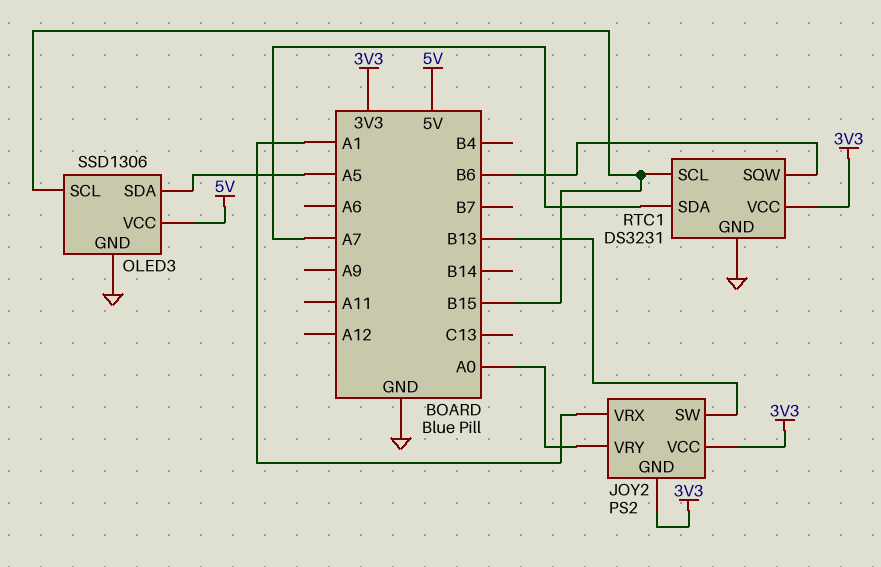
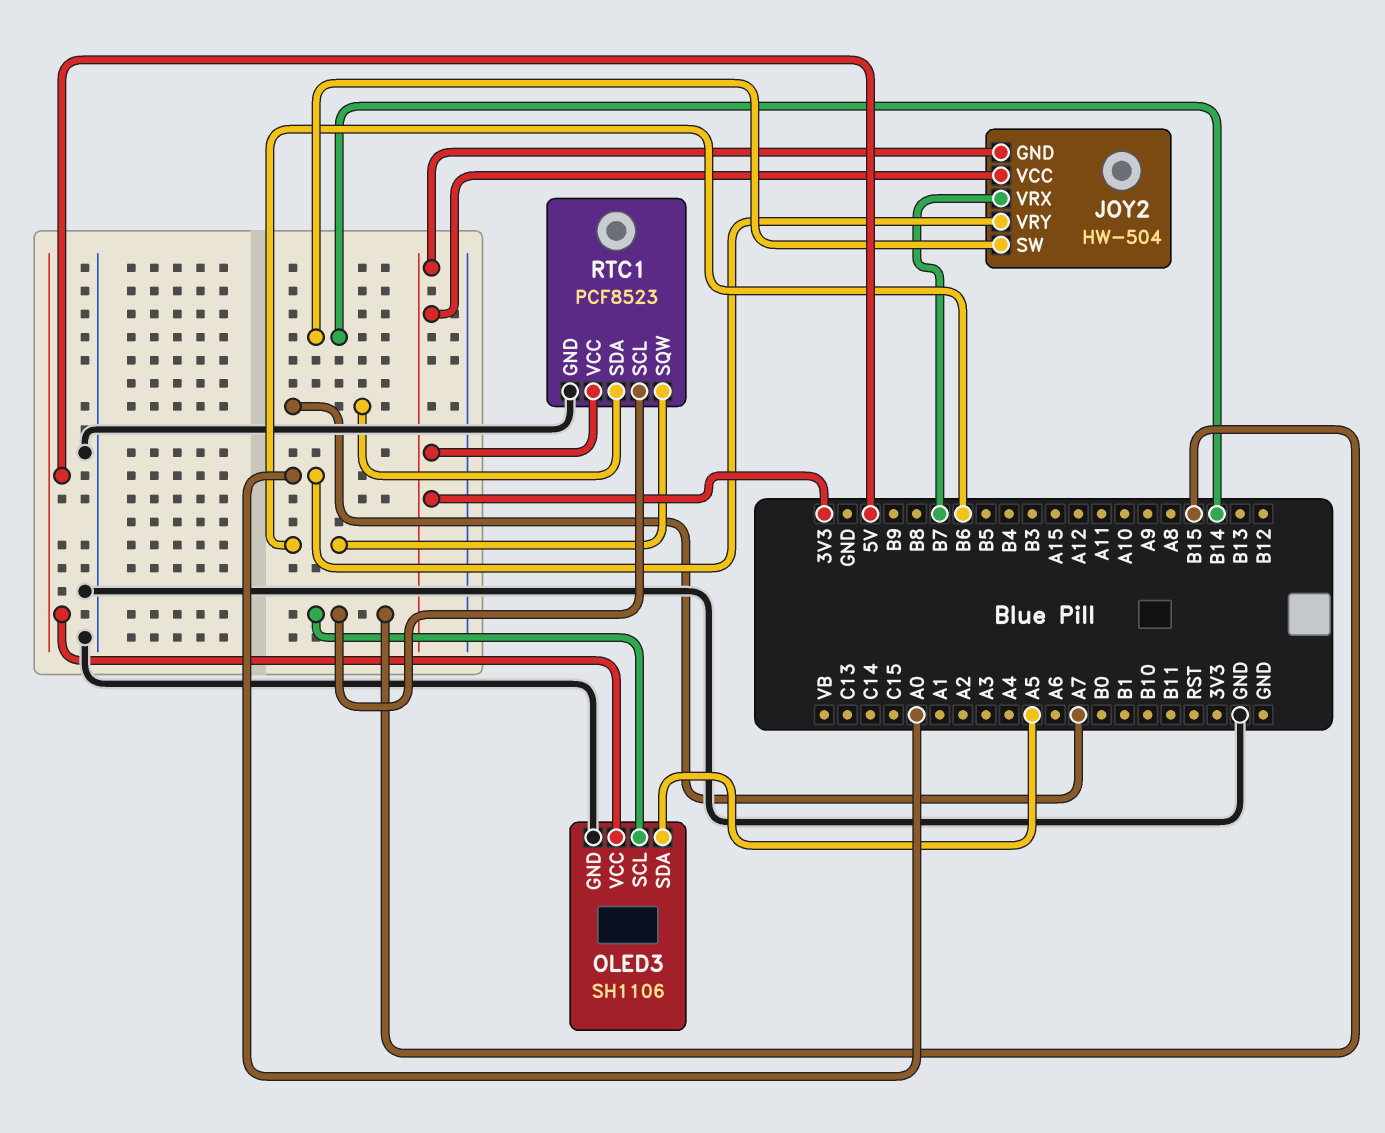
JOY2: PS2 -> HW-504
JOY2 pin SW: B13 -> B14
JOY2 pin VRX: A1 -> B7
OLED3: SSD1306 -> SH1106
RTC1: DS3231 -> PCF8523

